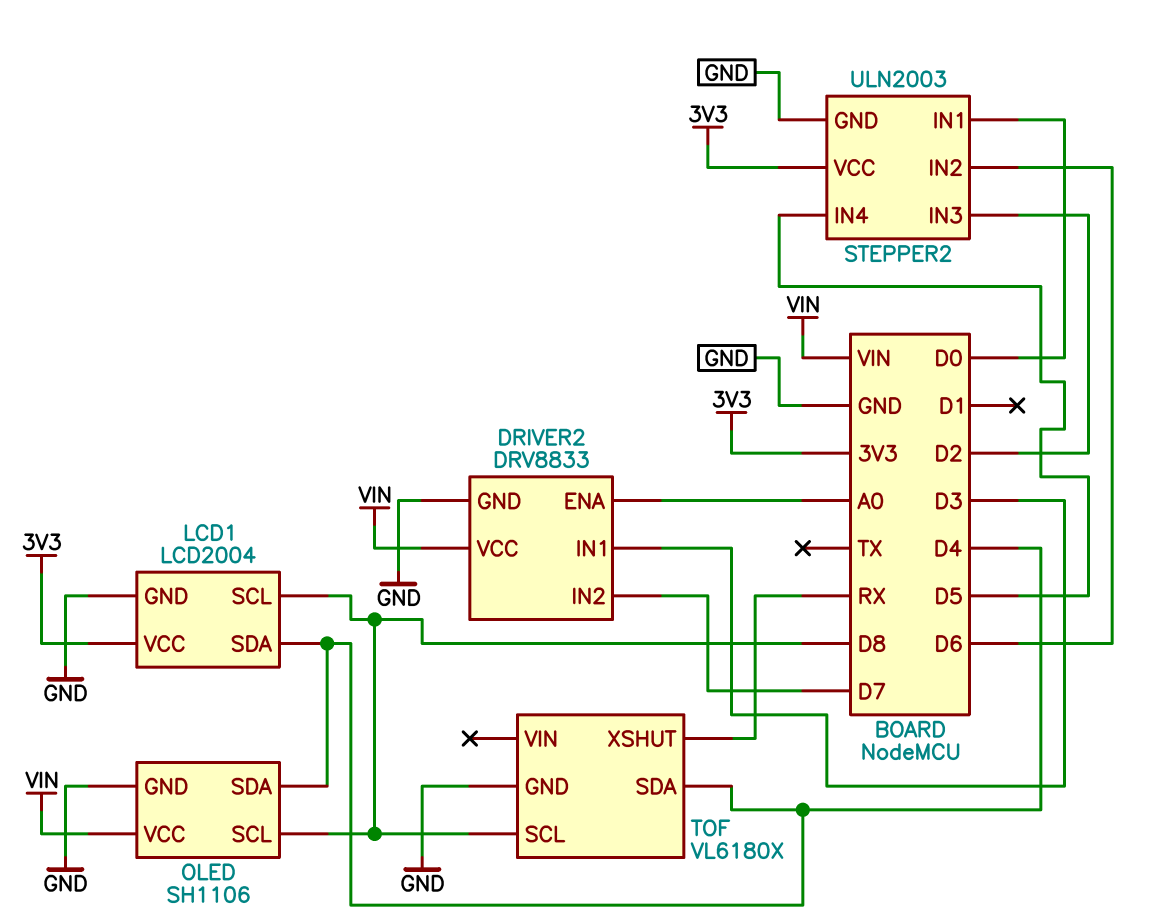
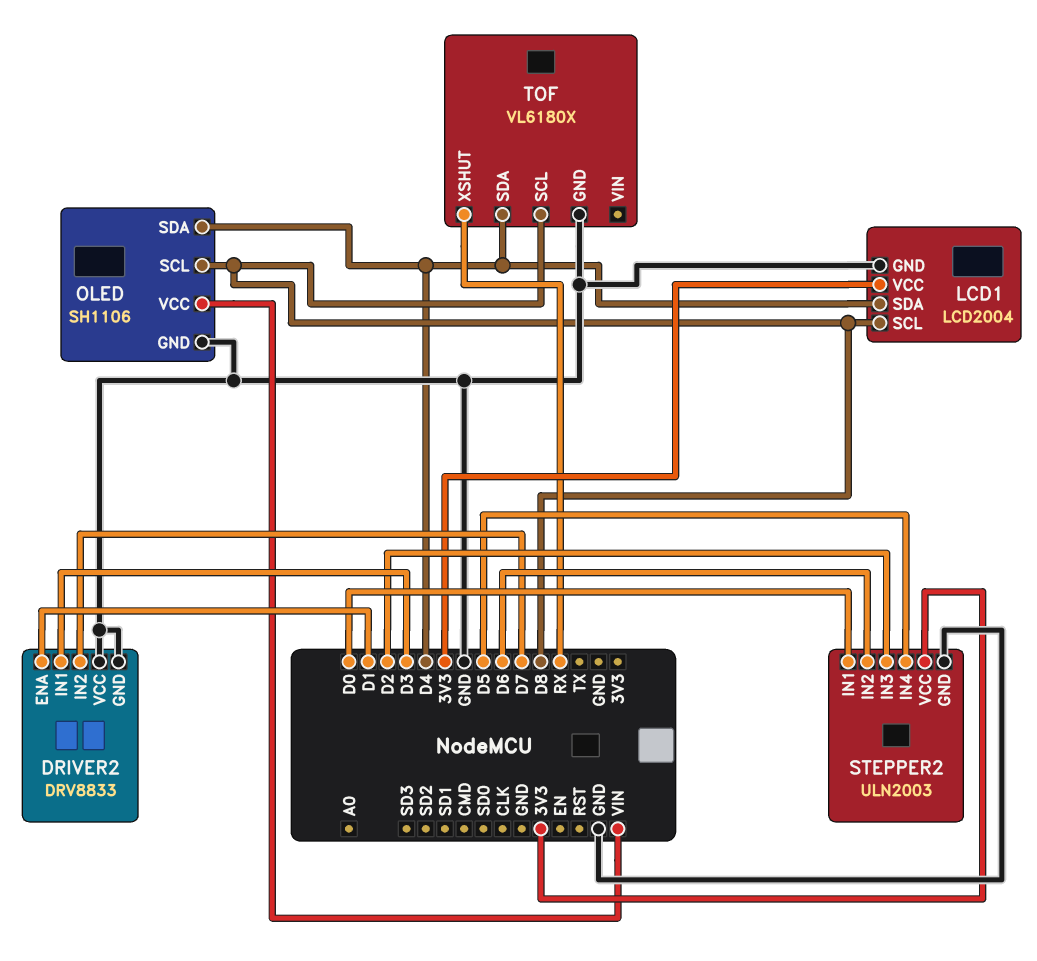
DRIVER2 pin ENA: A0 -> D1
DRIVER2 pin VCC: VIN -> GND

